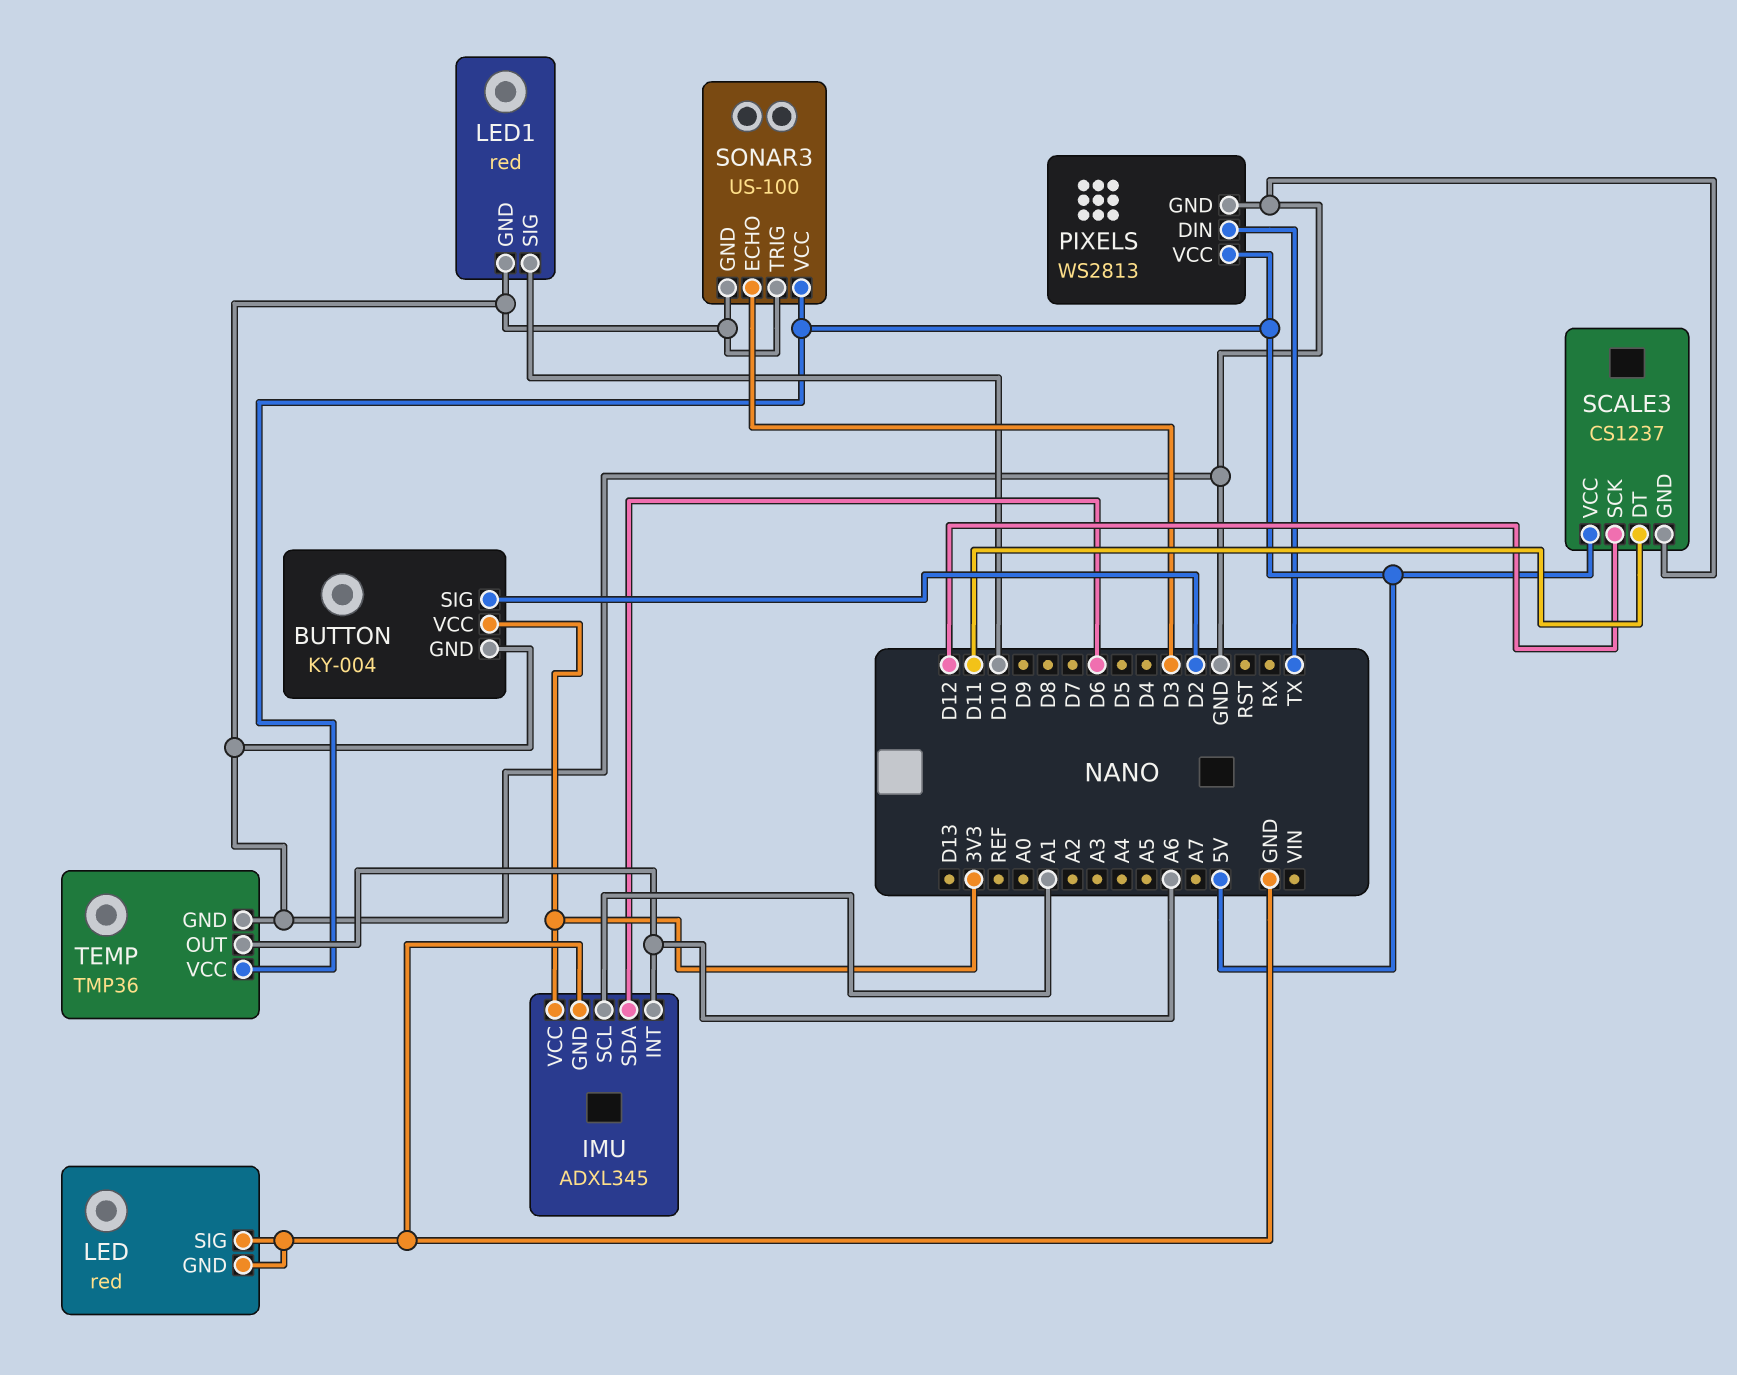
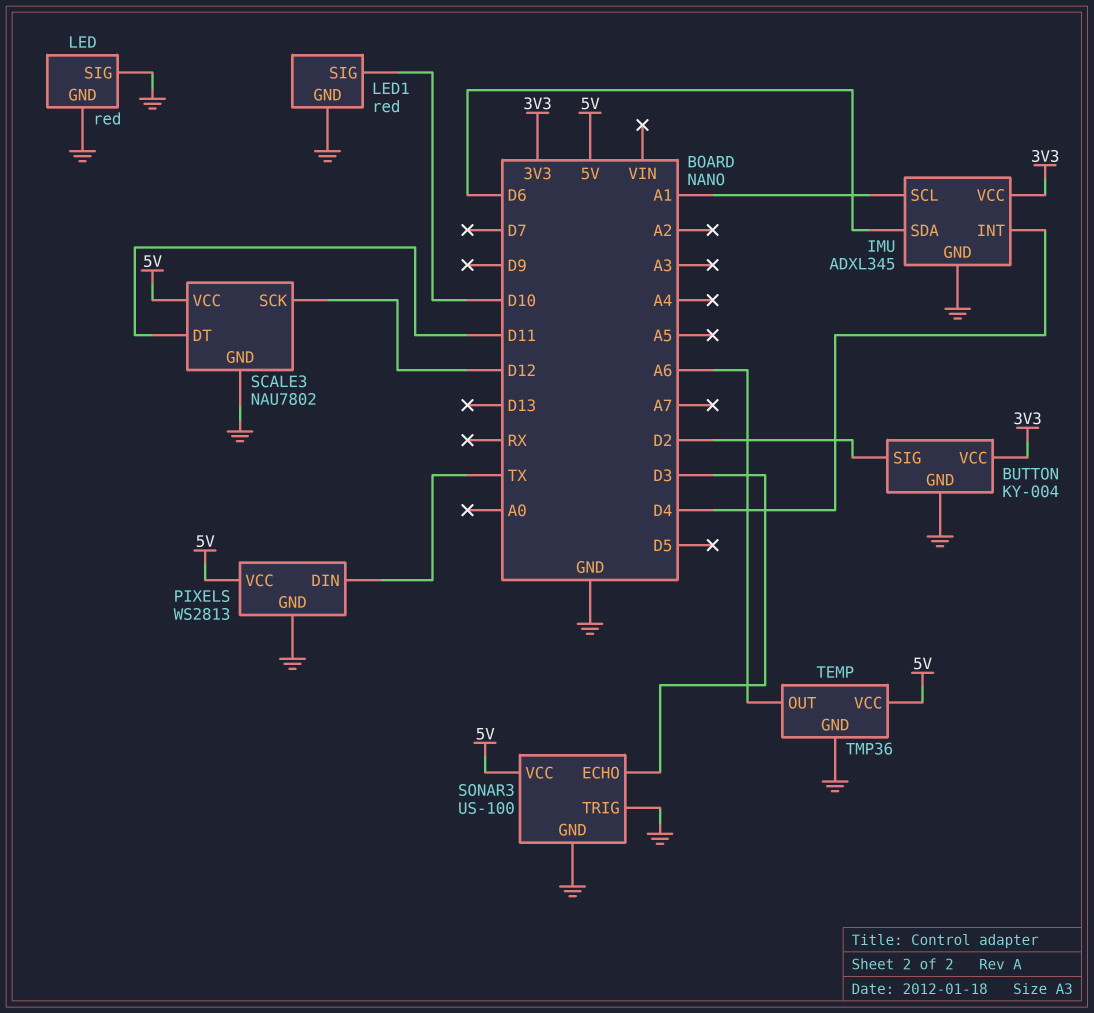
IMU pin INT: A6 -> D4
SCALE3: CS1237 -> NAU7802

